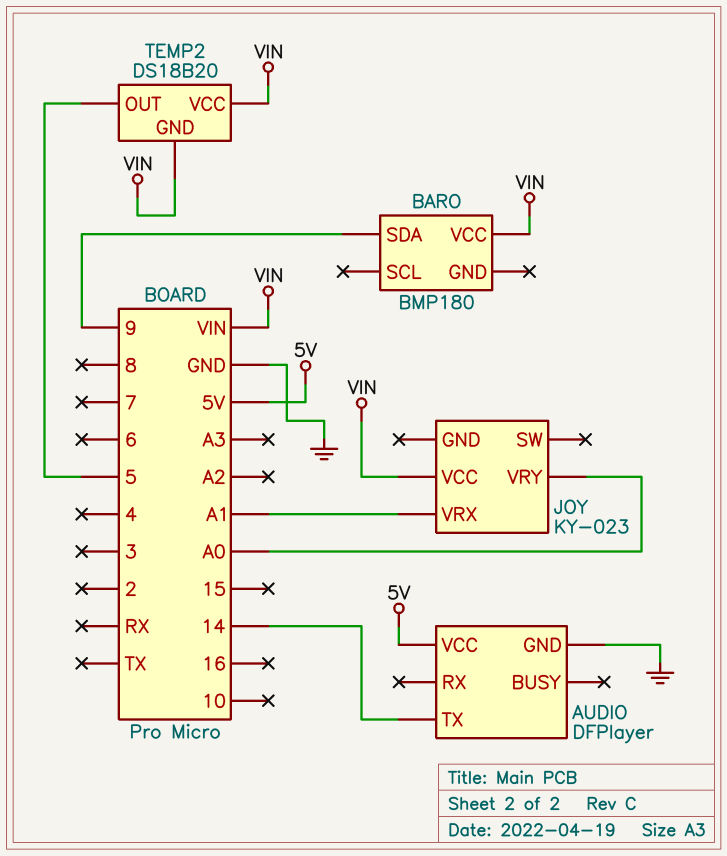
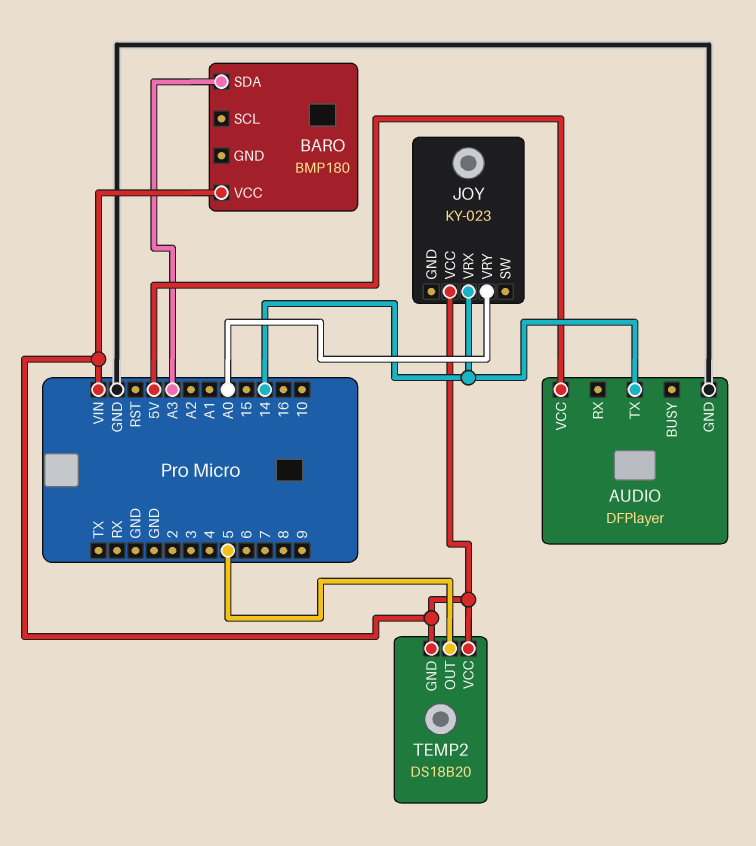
BARO pin SDA: 9 -> A3
JOY pin VRX: A1 -> 14

